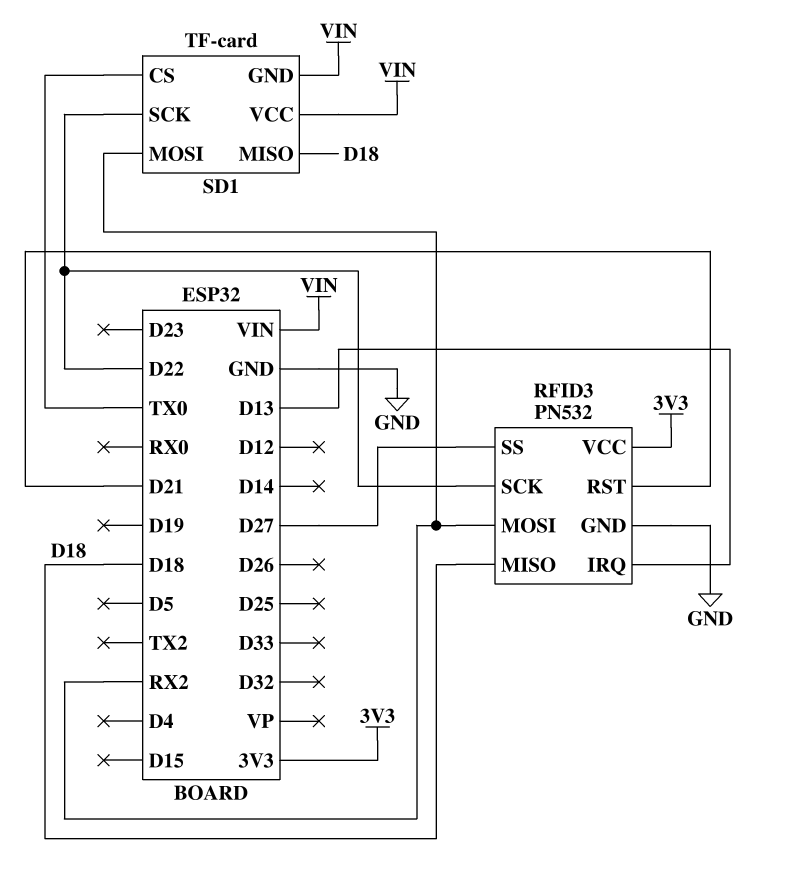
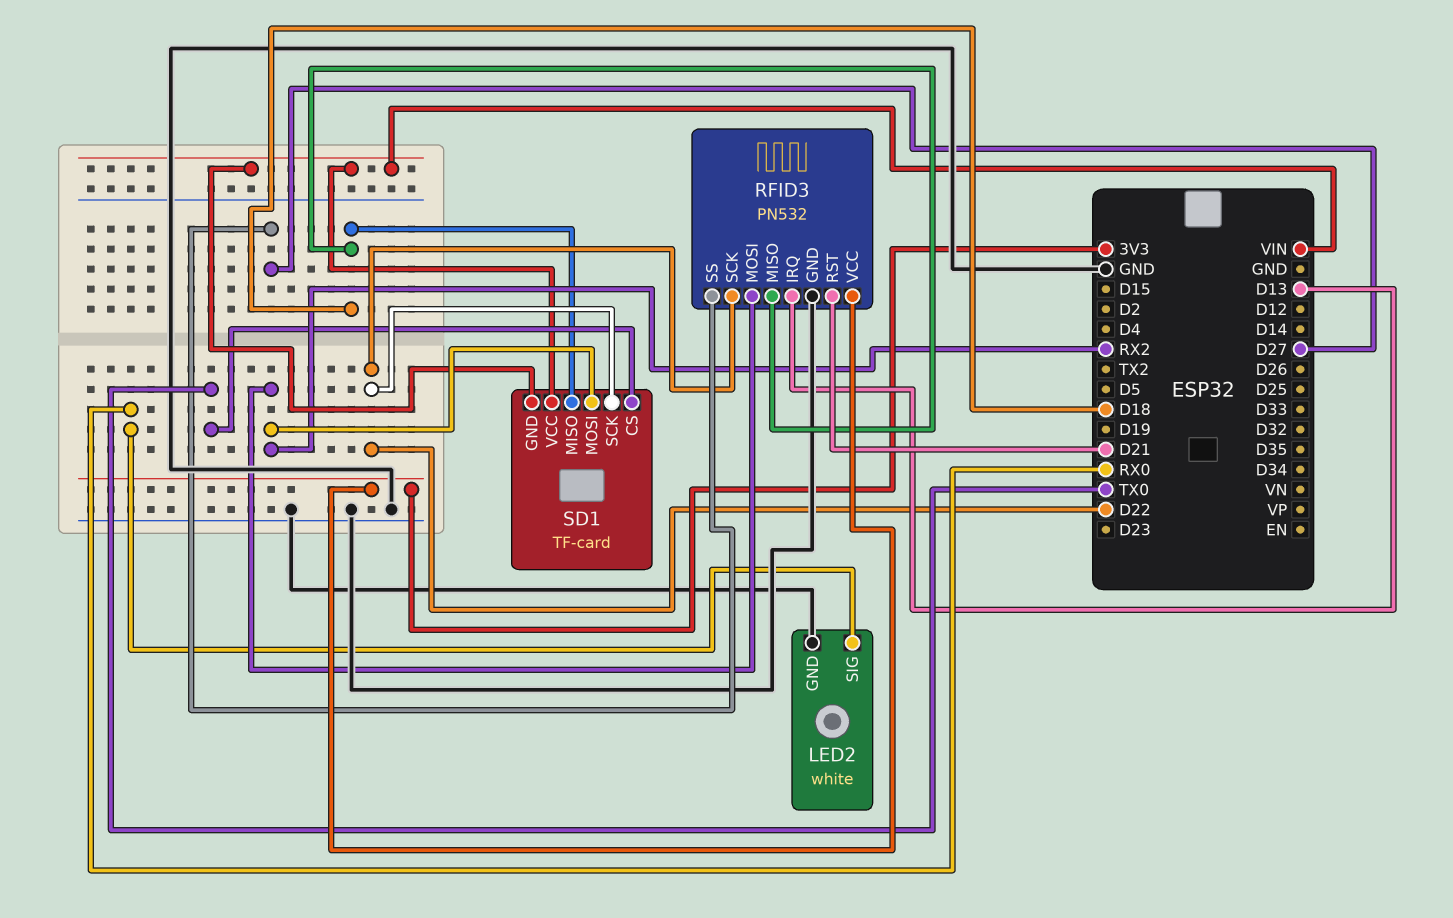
LED2: none -> white
LED2 pin GND: none -> GND
LED2 pin SIG: none -> RX0

